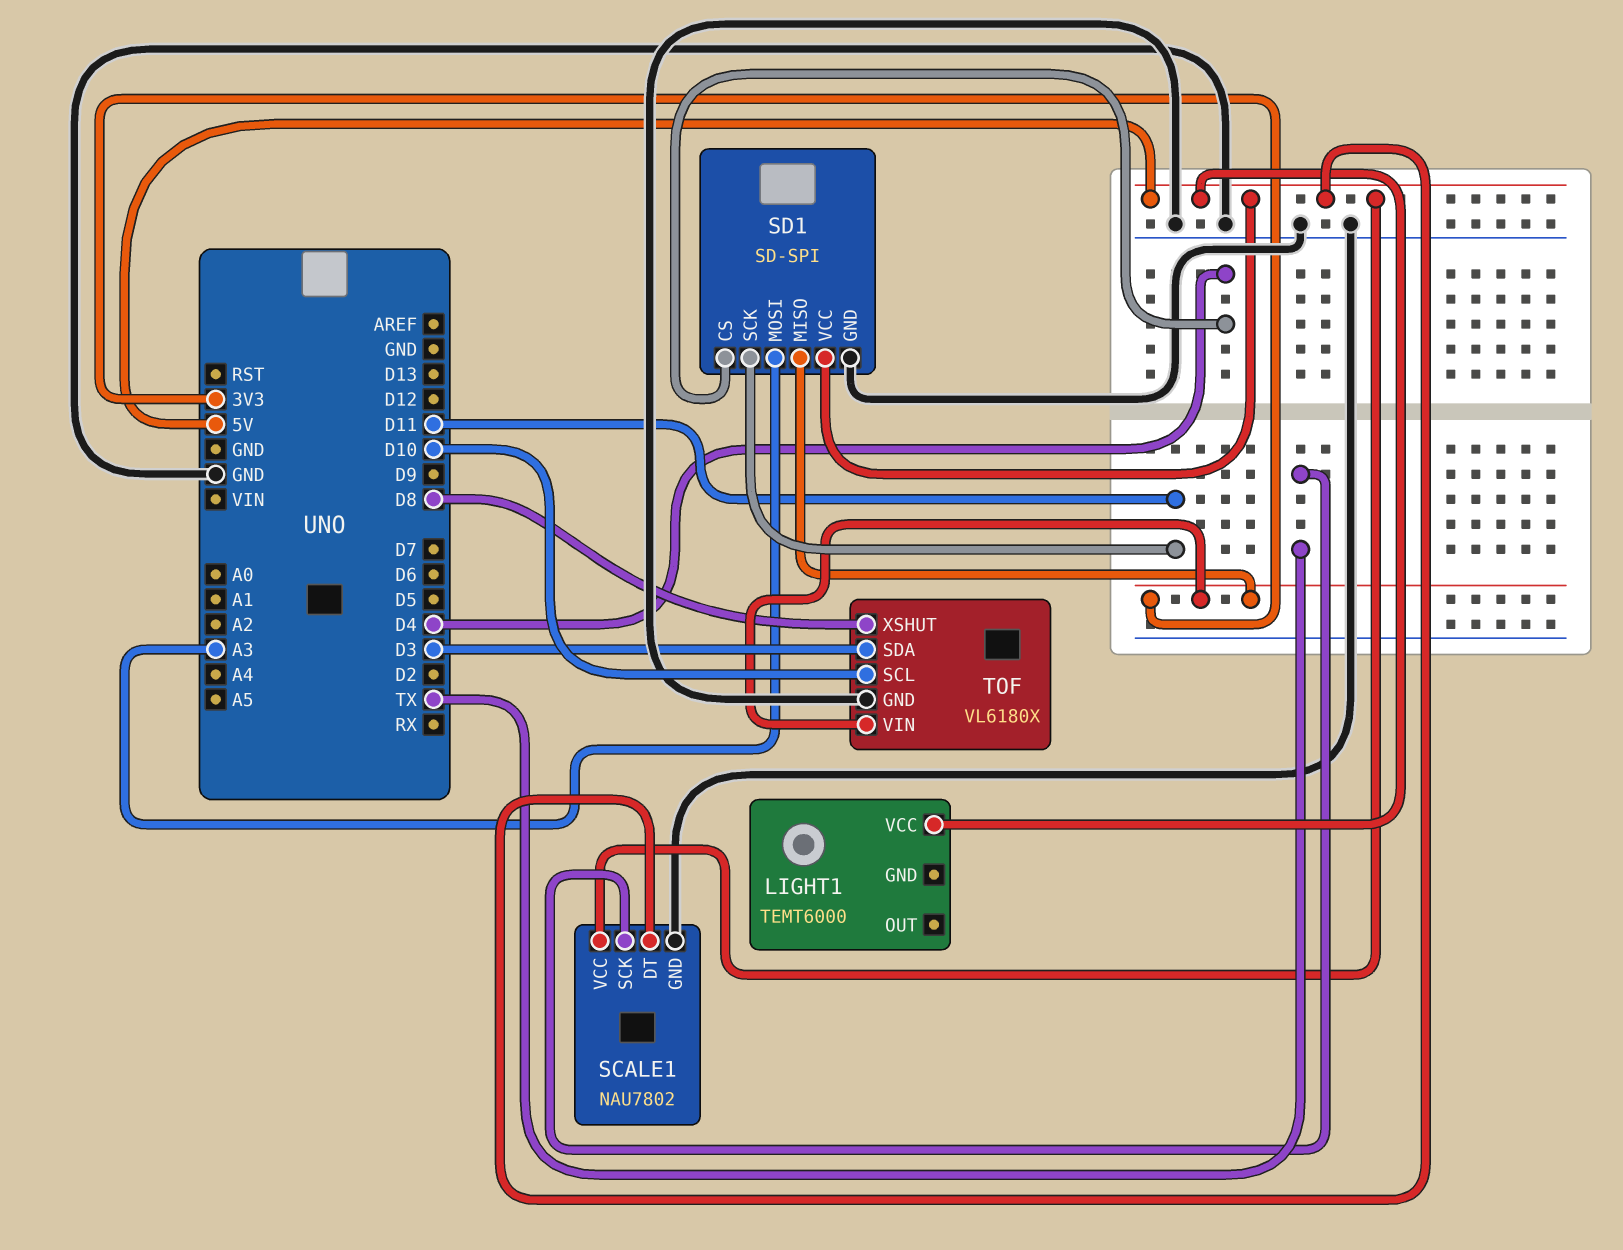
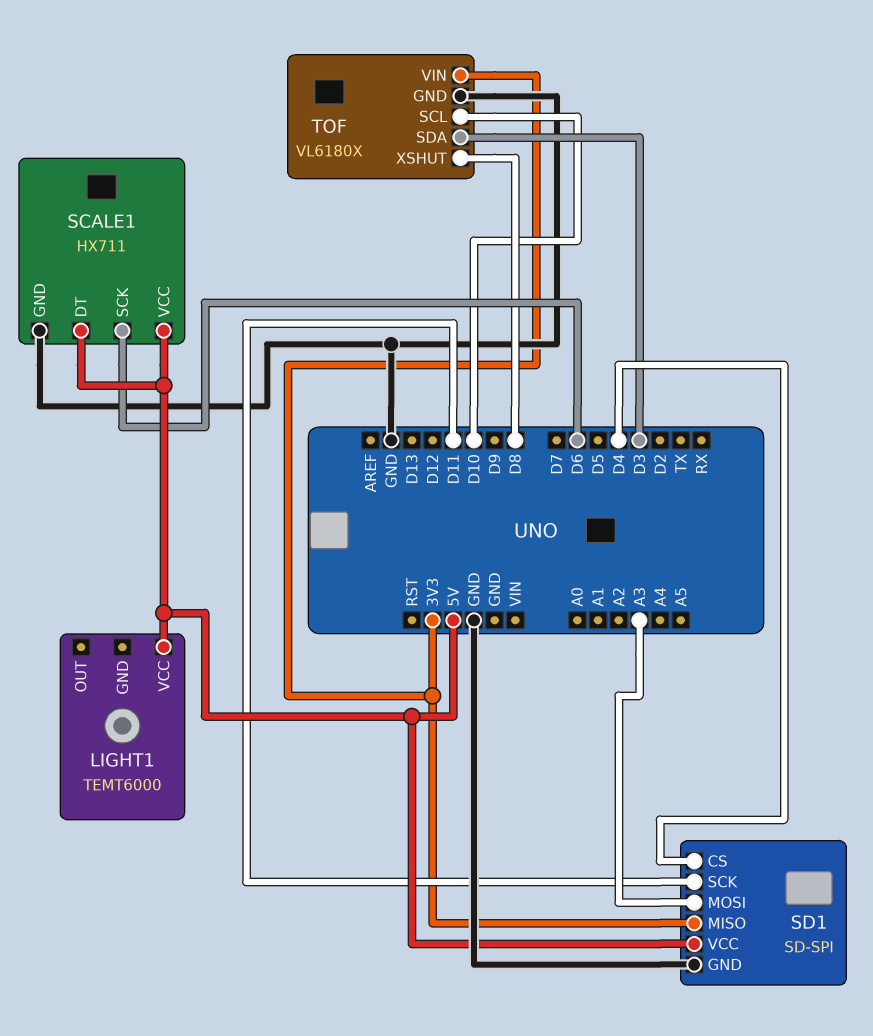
SCALE1: NAU7802 -> HX711
SCALE1 pin SCK: TX -> D6

